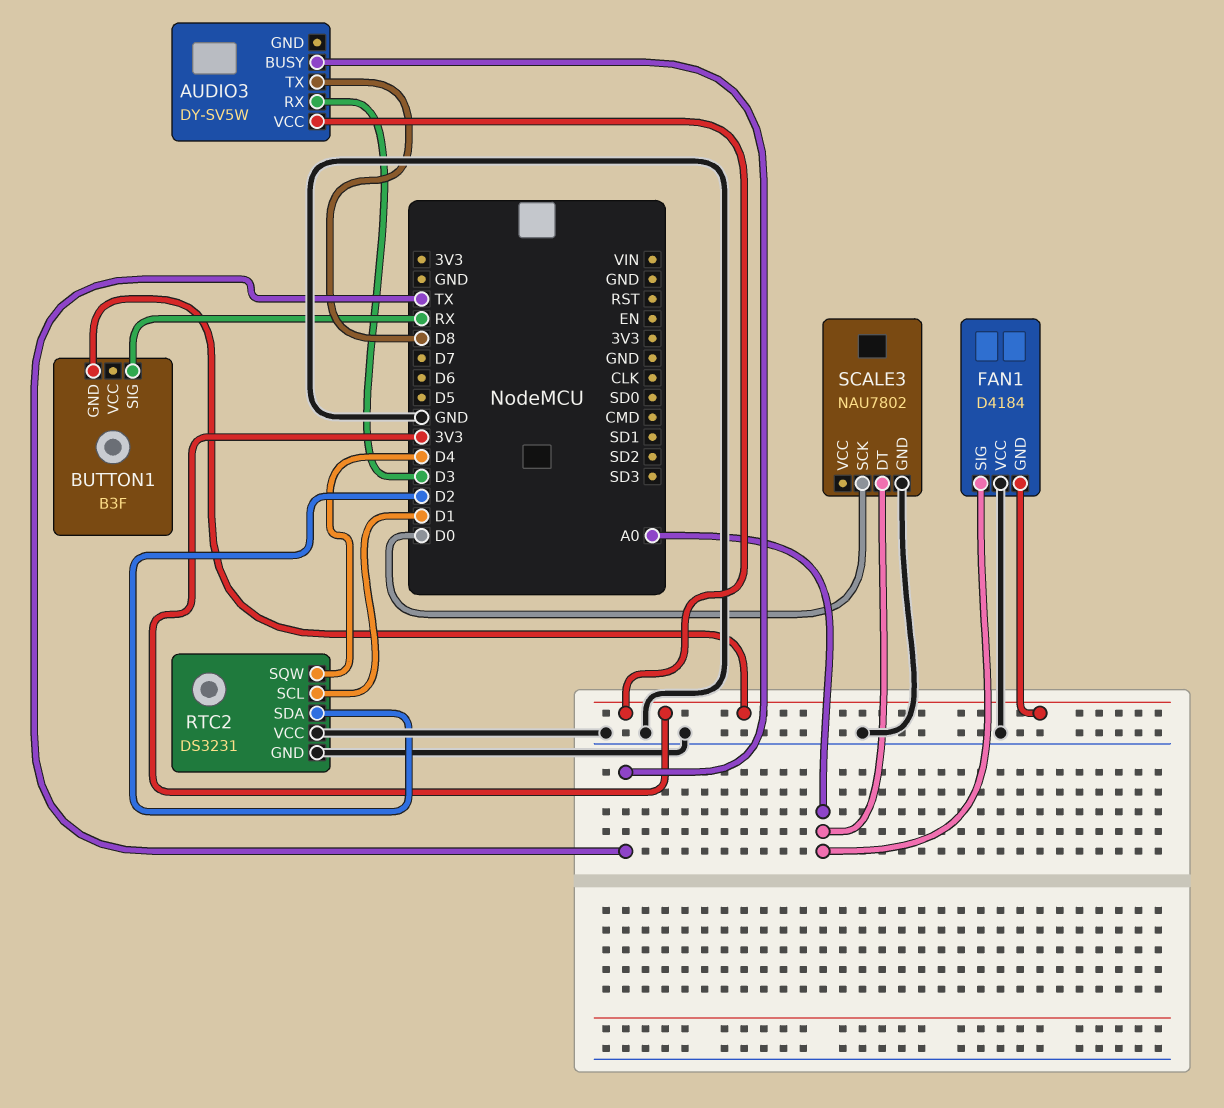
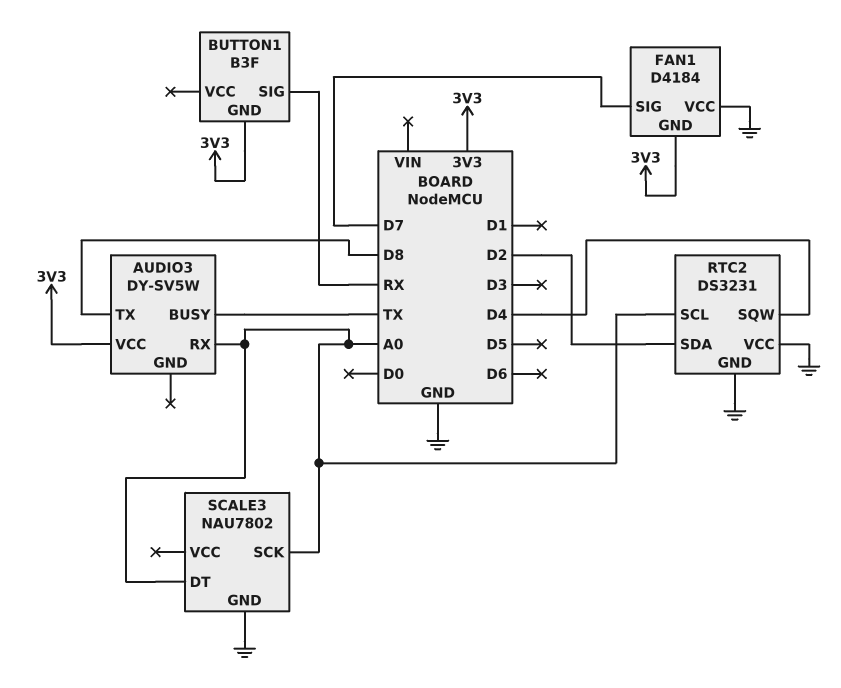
AUDIO3 pin RX: D3 -> A0
FAN1 pin SIG: A0 -> D7
RTC2 pin SCL: D1 -> A0
SCALE3 pin SCK: D0 -> A0

